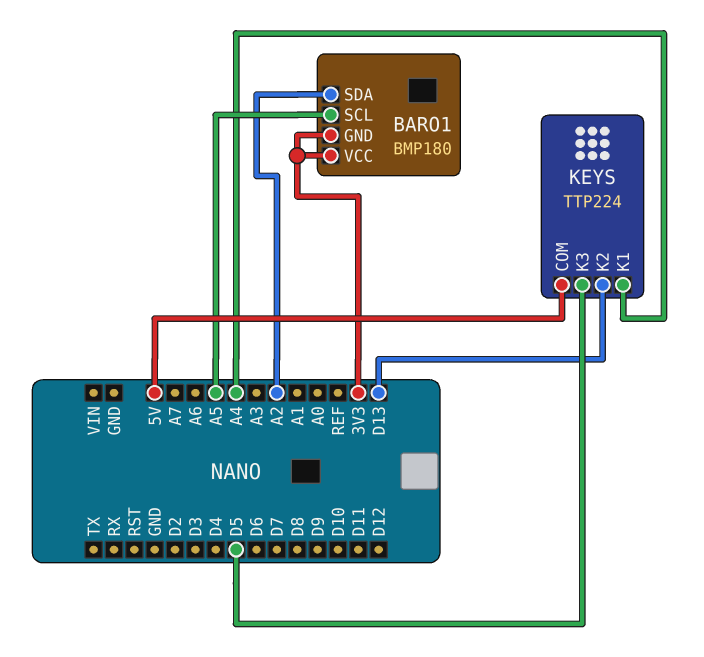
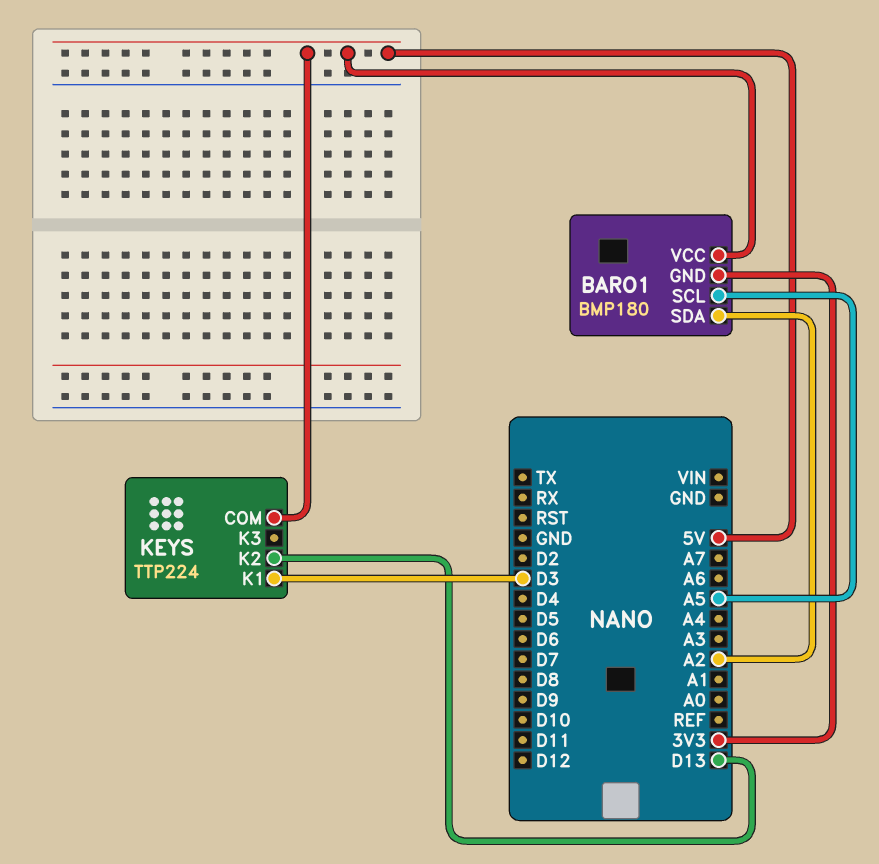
BARO1 pin VCC: 3V3 -> 5V
KEYS pin K1: A4 -> D3
KEYS pin K3: D5 -> none

